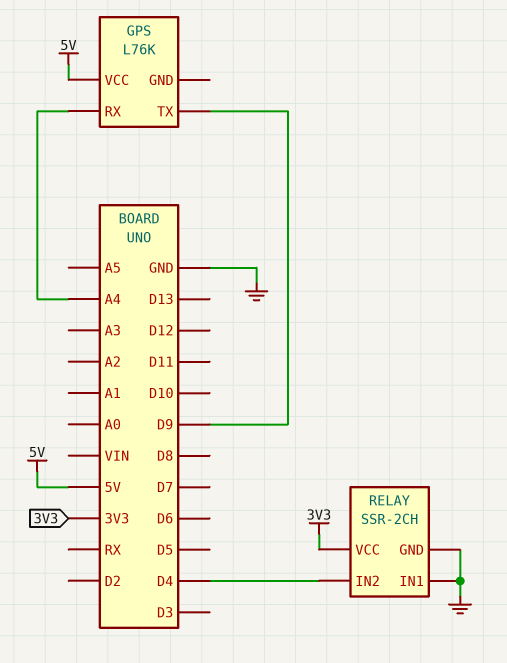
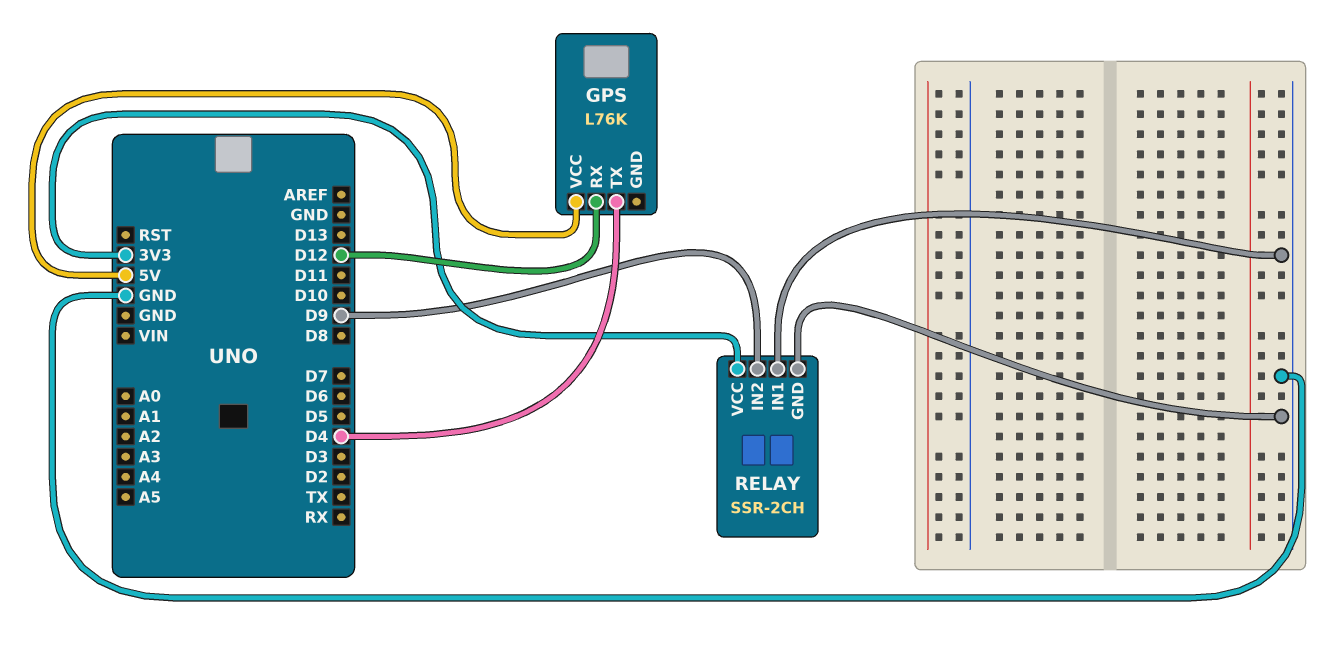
GPS pin RX: A4 -> D12
GPS pin TX: D9 -> D4
RELAY pin IN2: D4 -> D9

